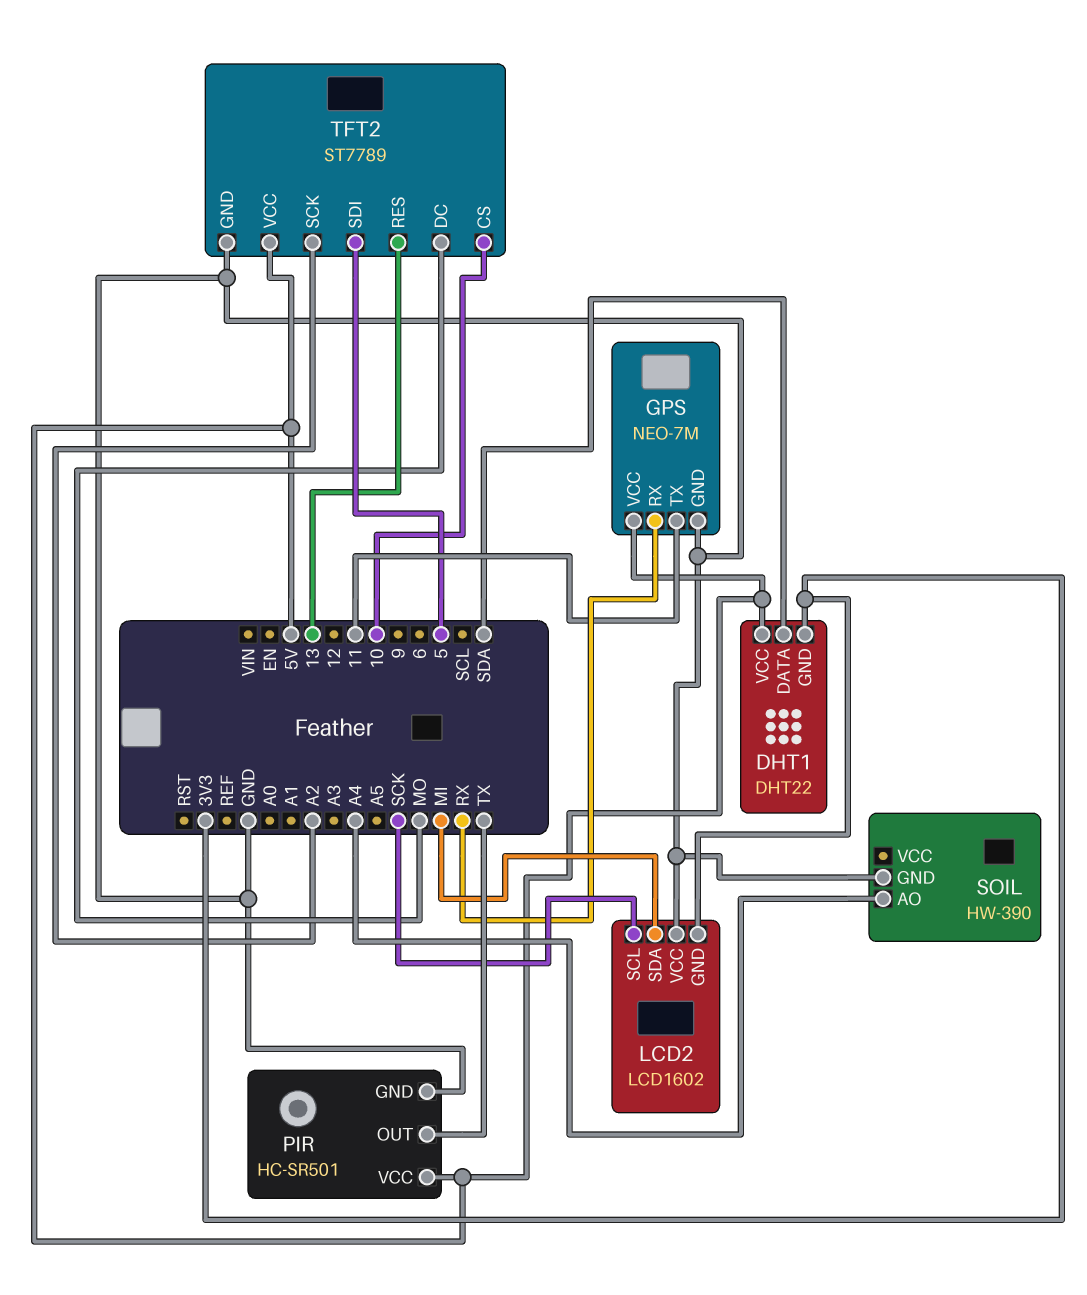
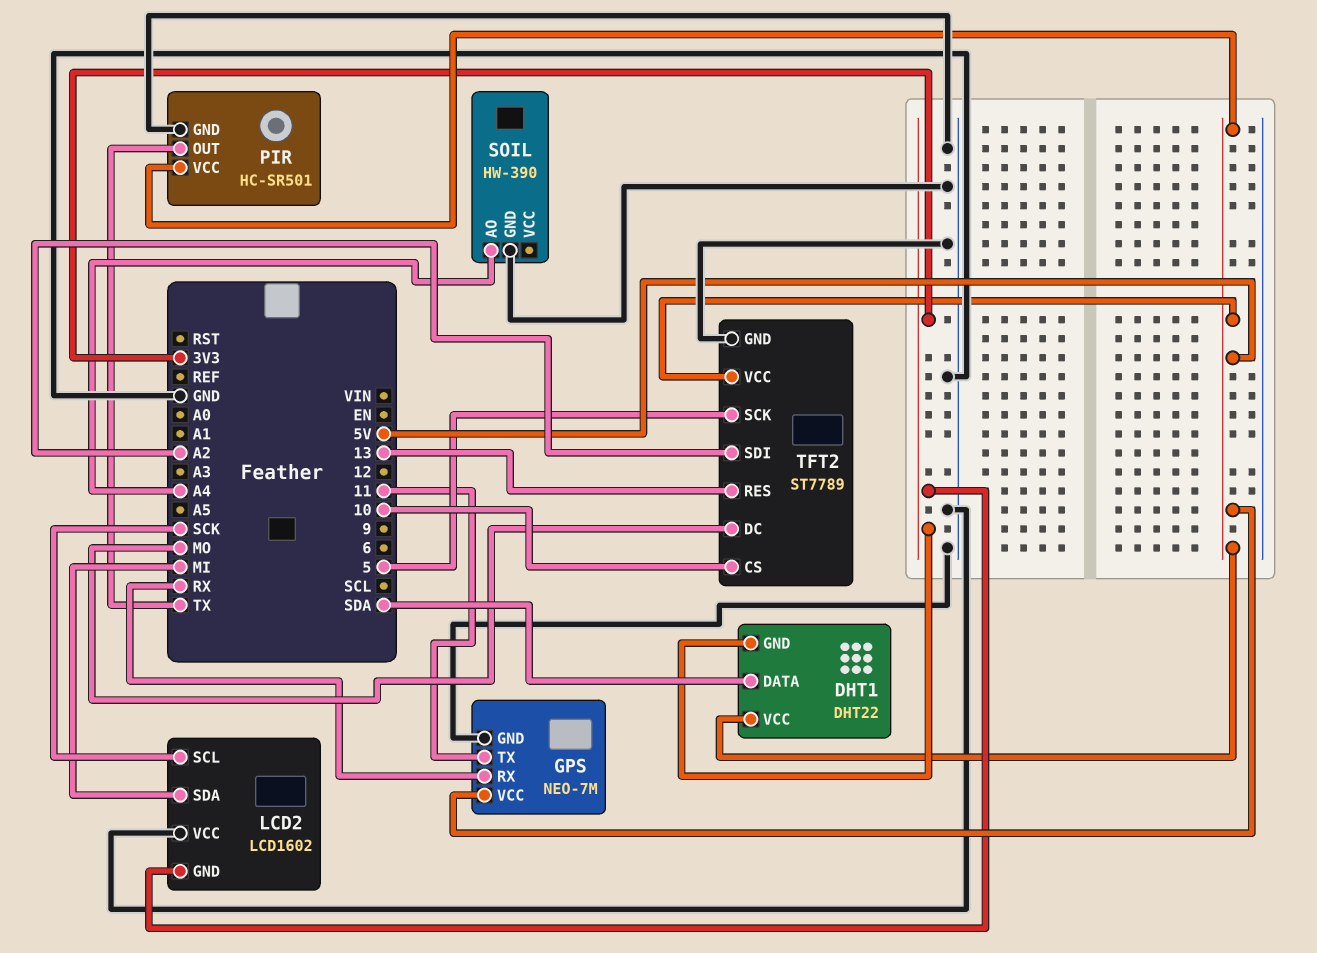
TFT2 pin SCK: A2 -> 5
TFT2 pin SDI: 5 -> A2

